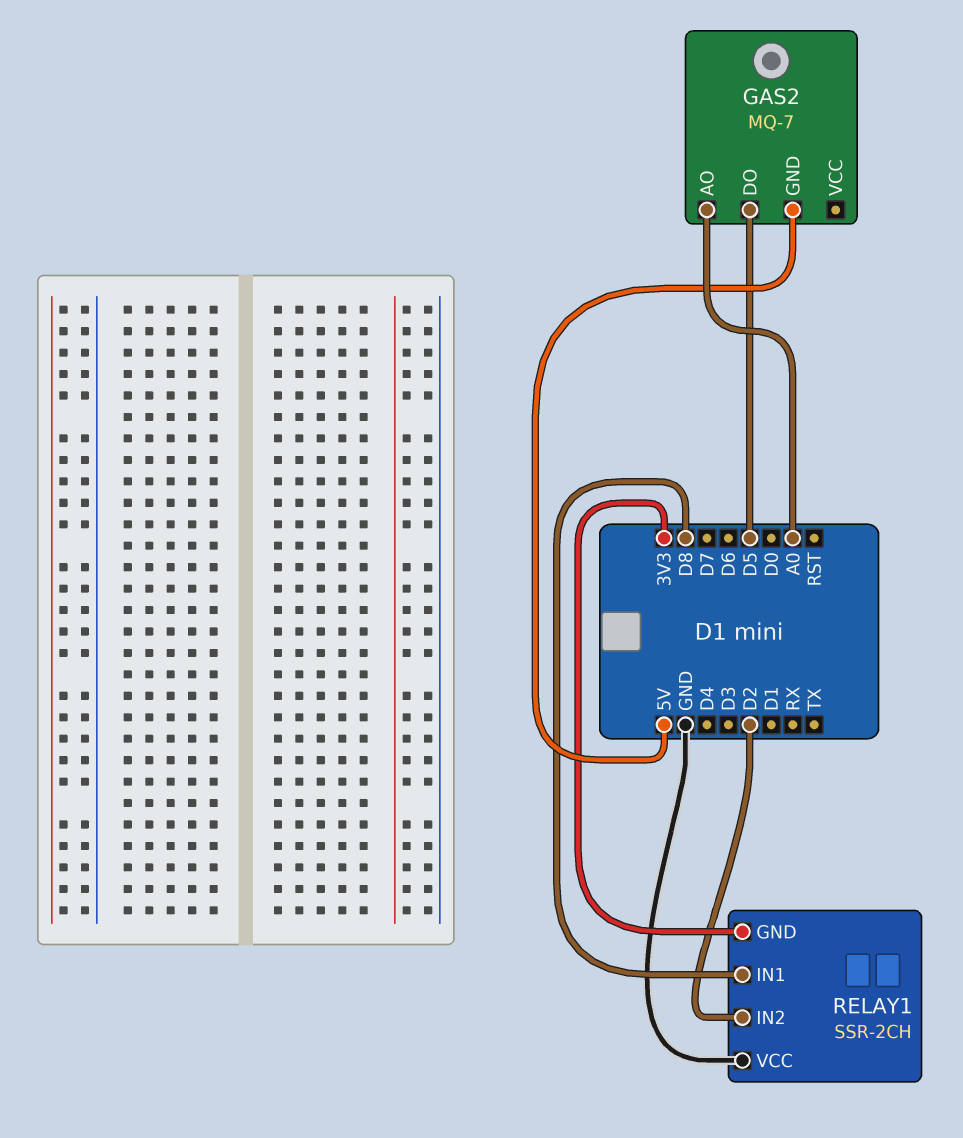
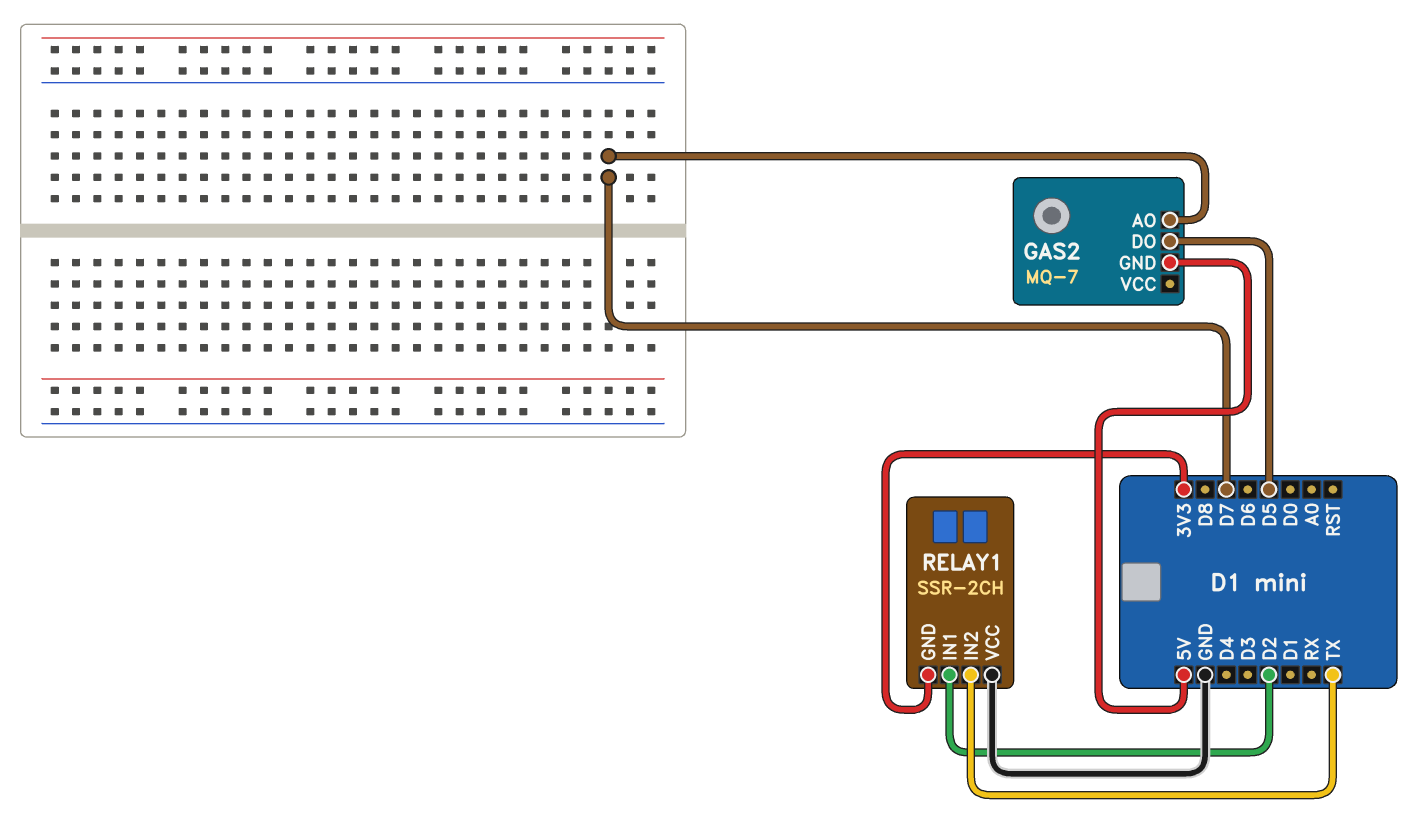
GAS2 pin AO: A0 -> D7
RELAY1 pin IN1: D8 -> D2
RELAY1 pin IN2: D2 -> TX

